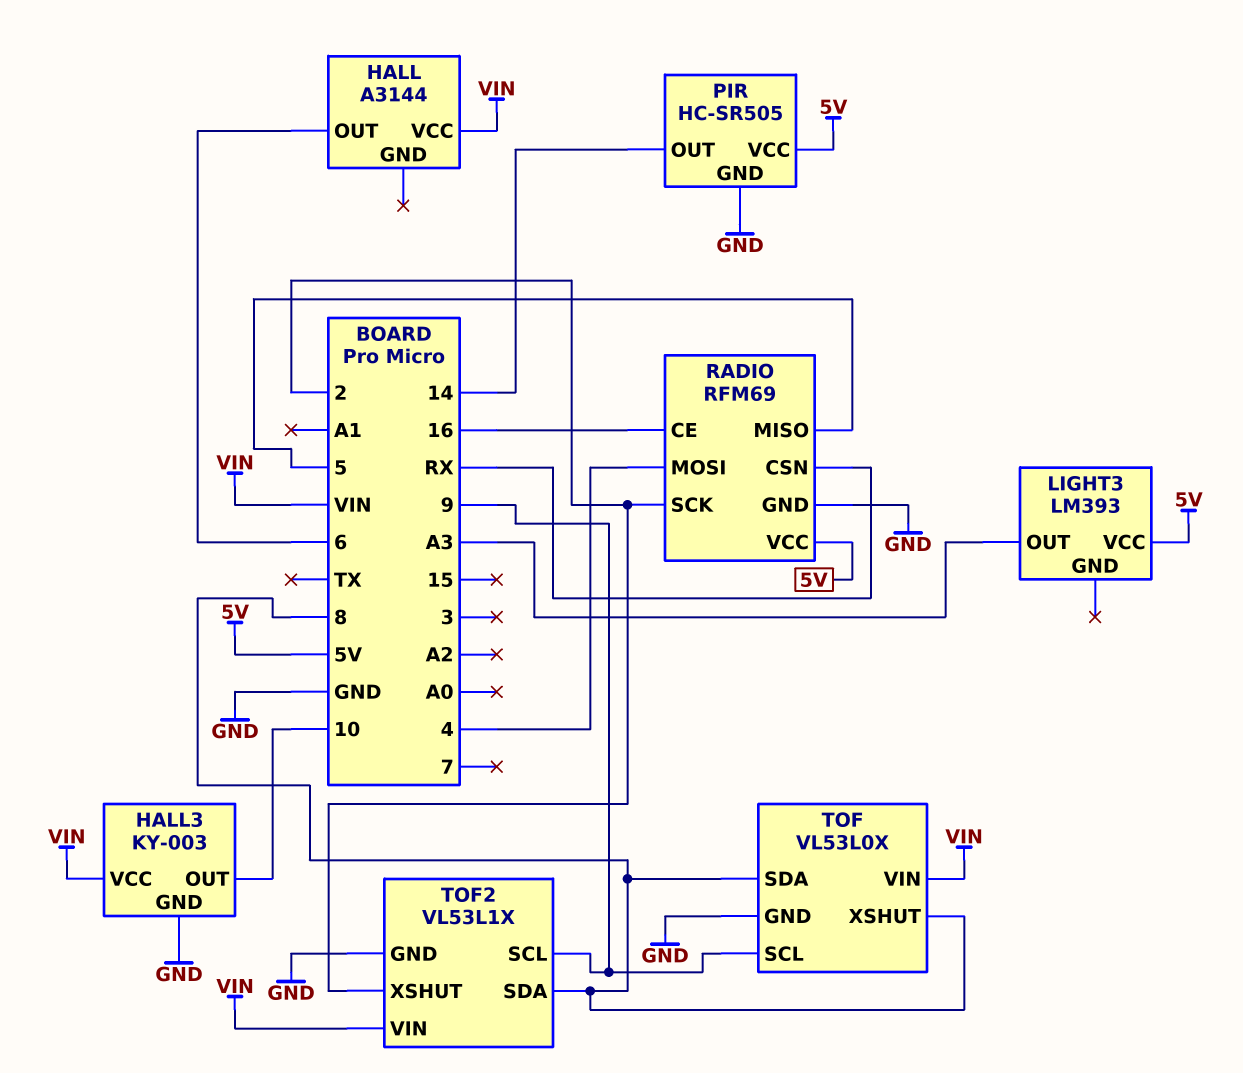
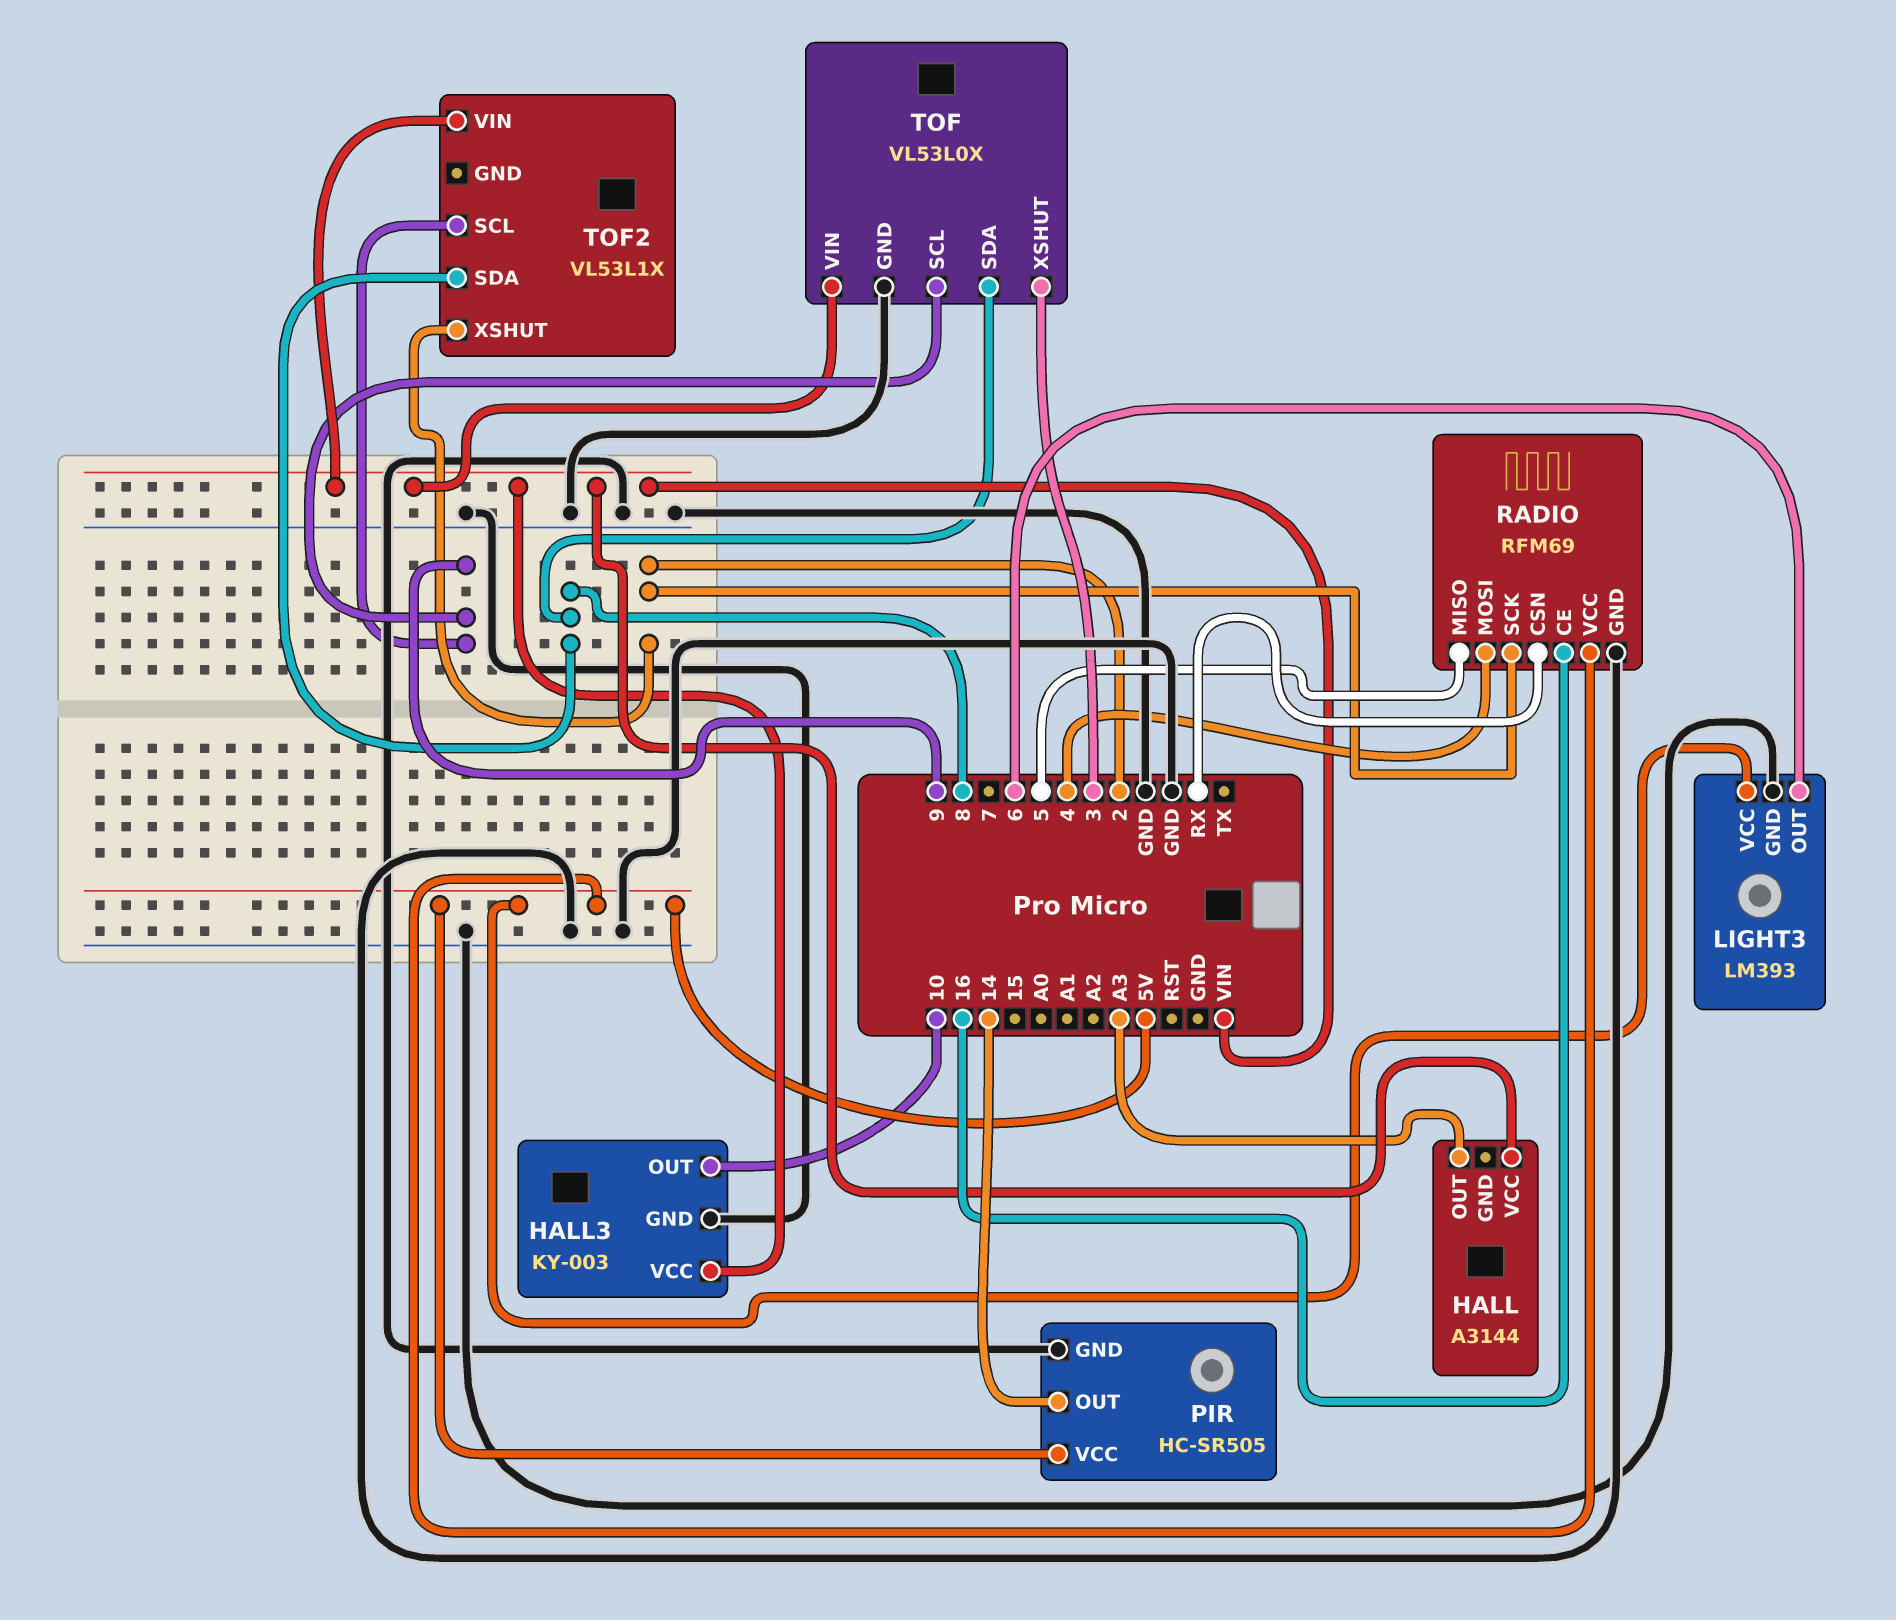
HALL pin OUT: 6 -> A3
LIGHT3 pin GND: none -> GND
LIGHT3 pin OUT: A3 -> 6
TOF pin XSHUT: 8 -> 3
TOF2 pin GND: GND -> none

